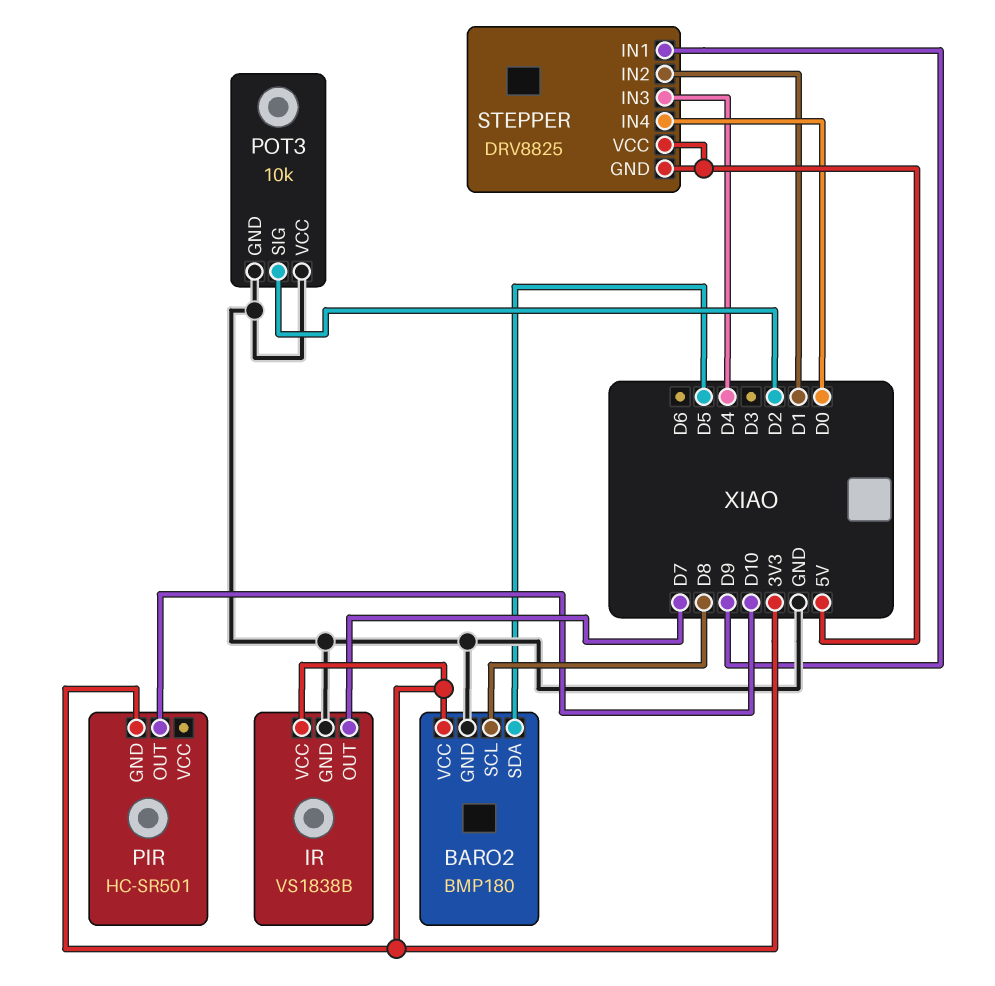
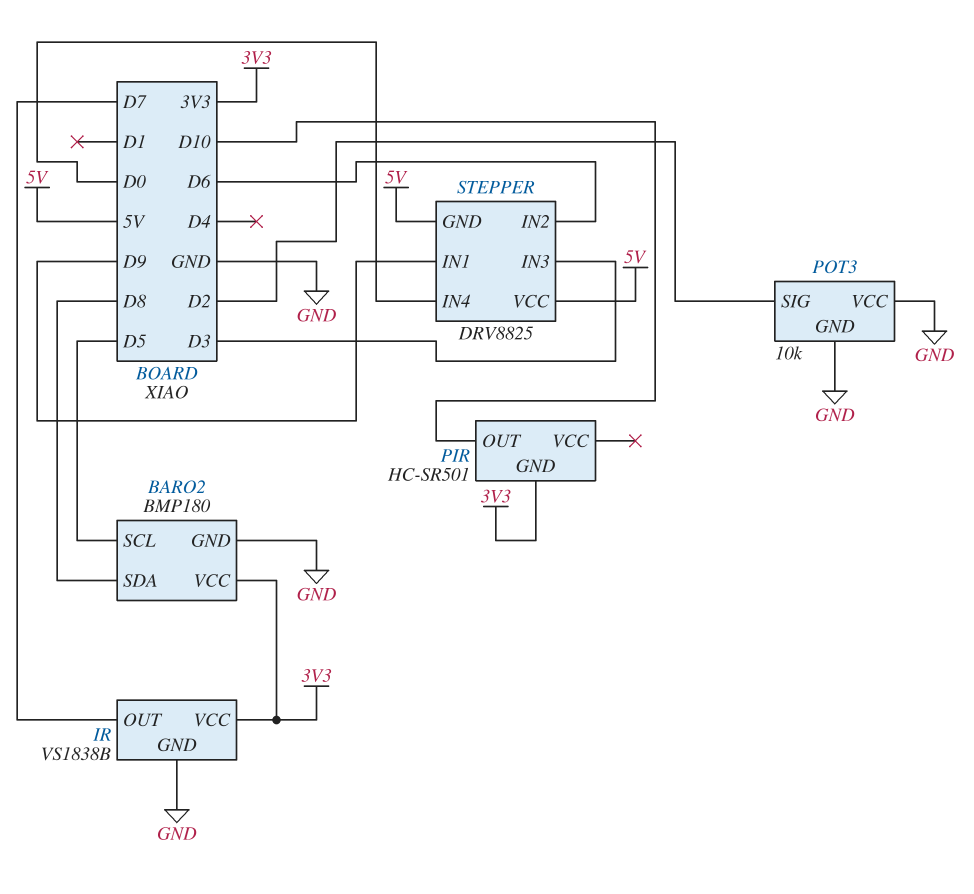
BARO2 pin SCL: D8 -> D5
BARO2 pin SDA: D5 -> D8
STEPPER pin IN2: D1 -> D6
STEPPER pin IN3: D4 -> D3

